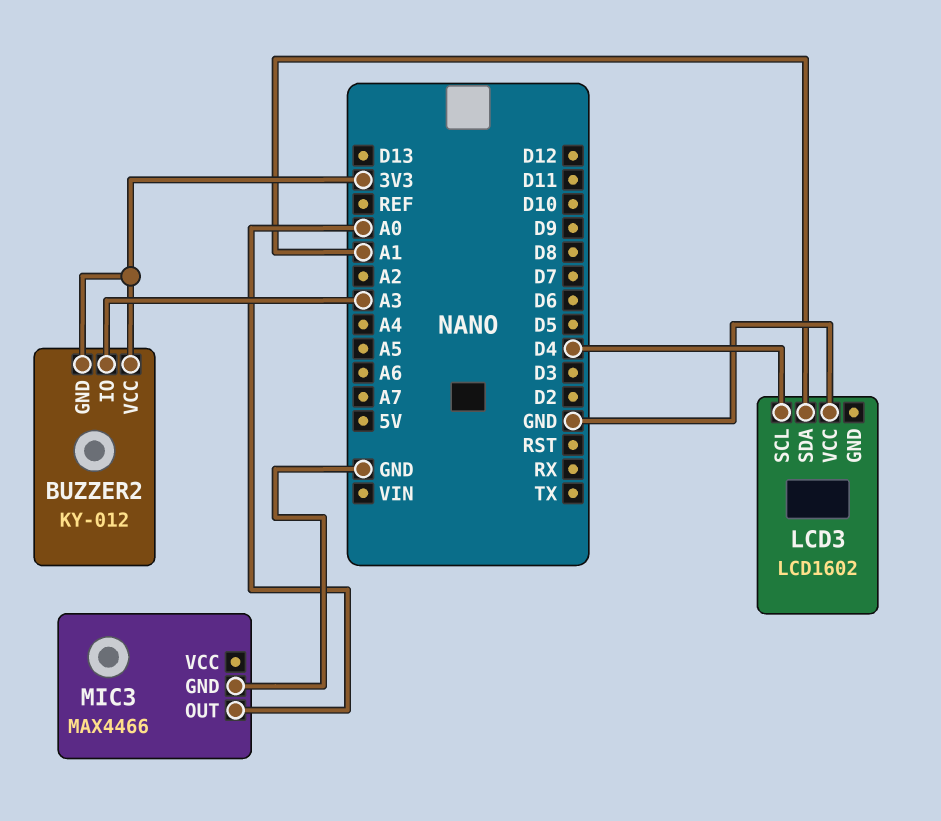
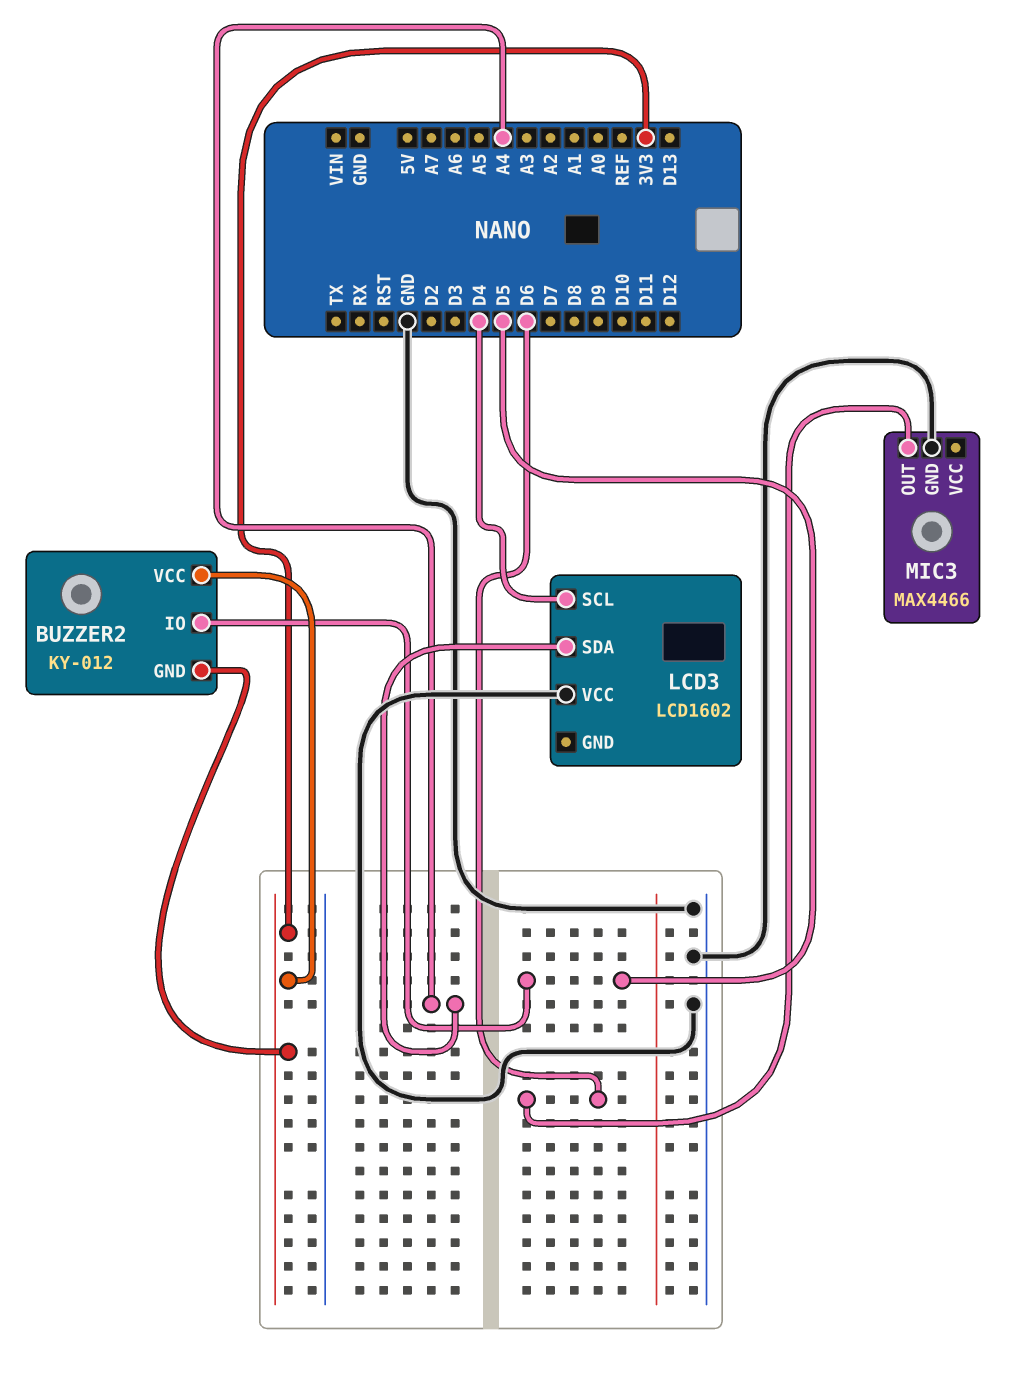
BUZZER2 pin IO: A3 -> D5
LCD3 pin SDA: A1 -> A4
MIC3 pin OUT: A0 -> D6

